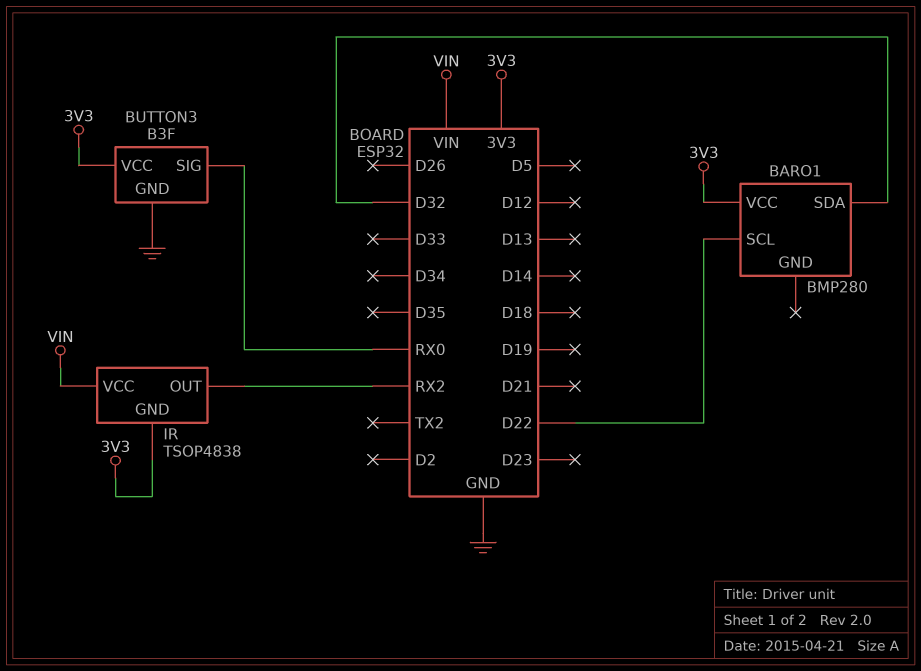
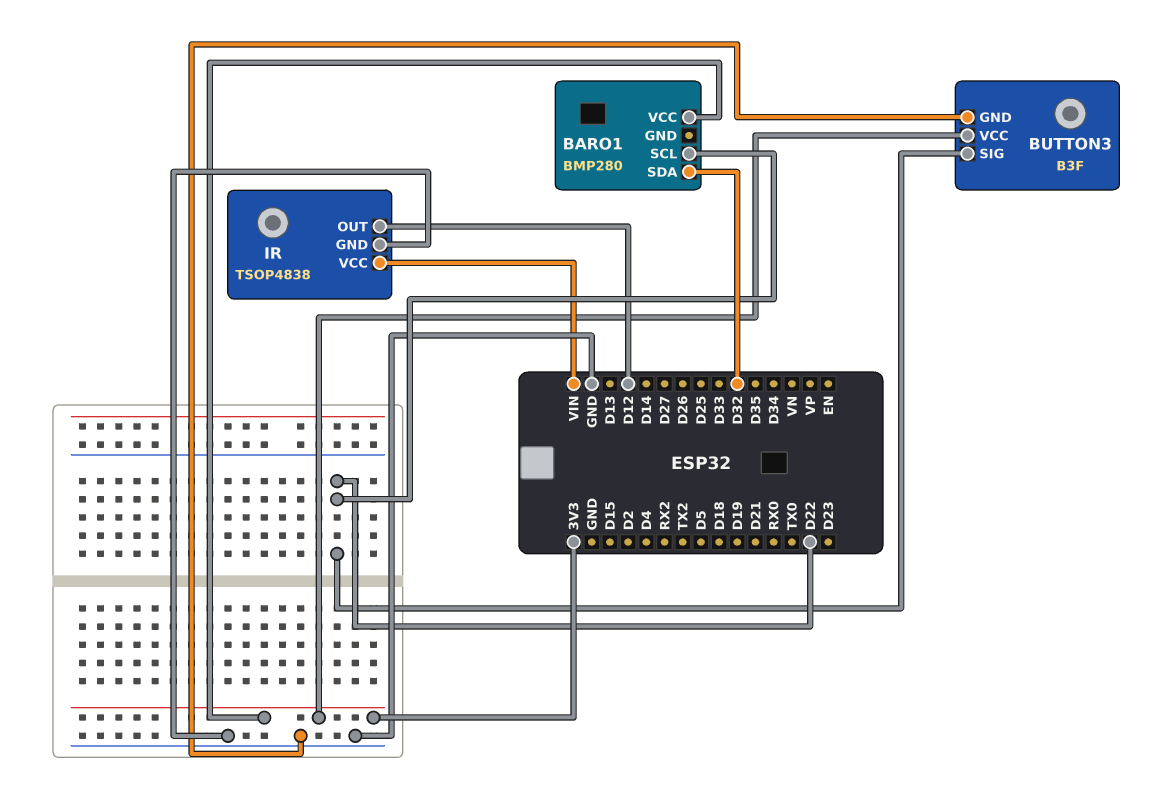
BUTTON3 pin SIG: RX0 -> D22
IR pin GND: 3V3 -> GND
IR pin OUT: RX2 -> D12

